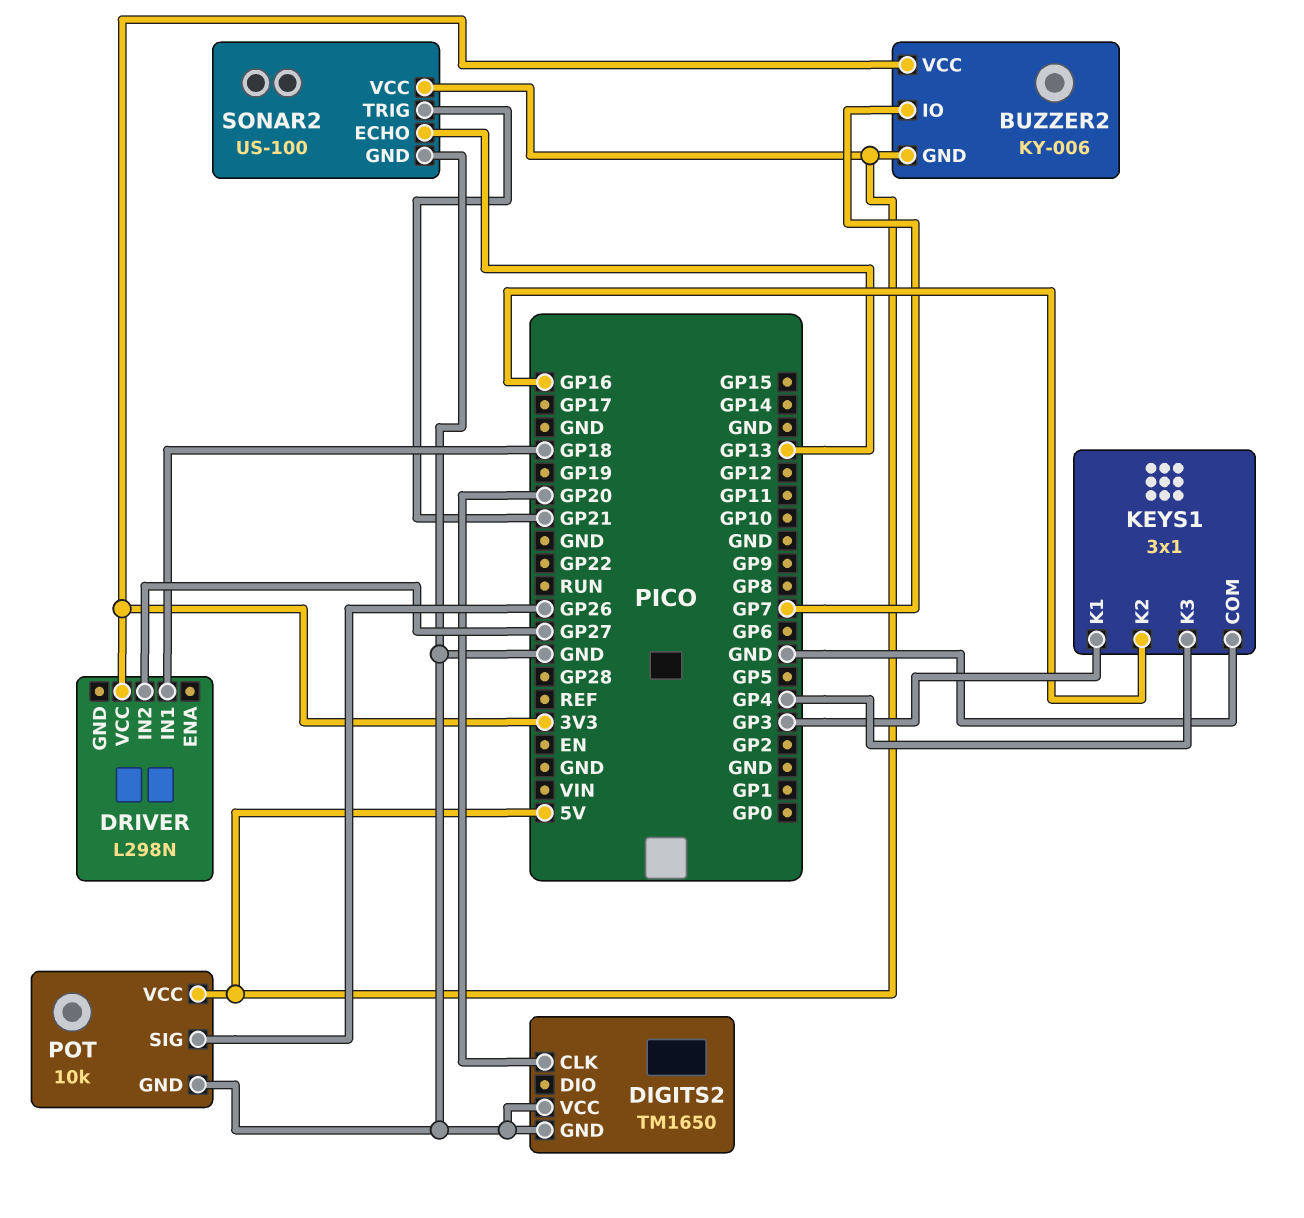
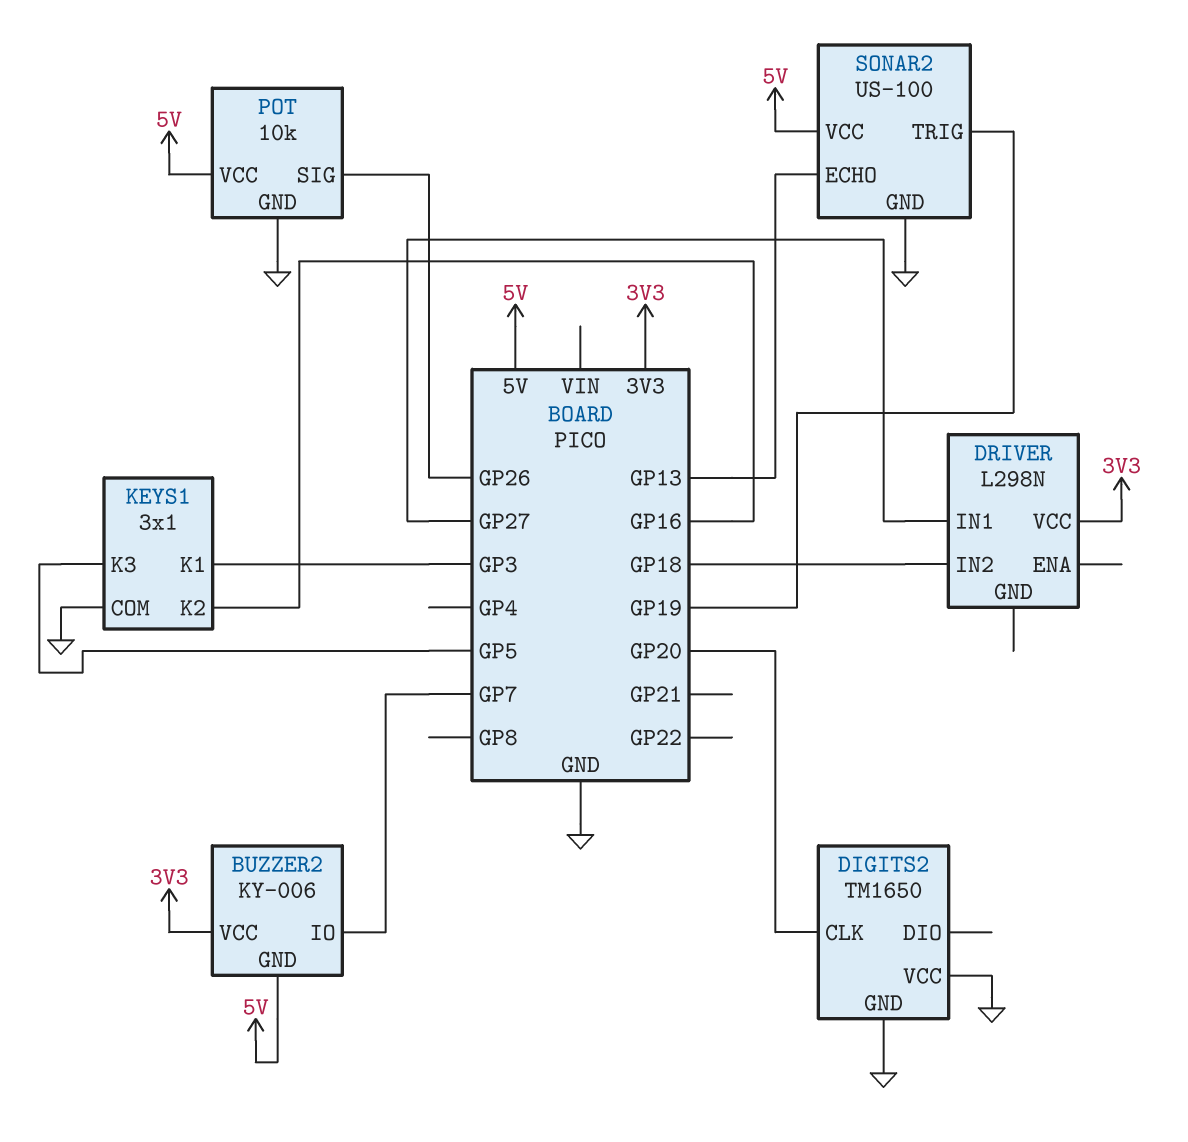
DRIVER pin IN1: GP18 -> GP27
DRIVER pin IN2: GP27 -> GP18
KEYS1 pin K3: GP4 -> GP5
SONAR2 pin TRIG: GP21 -> GP19

